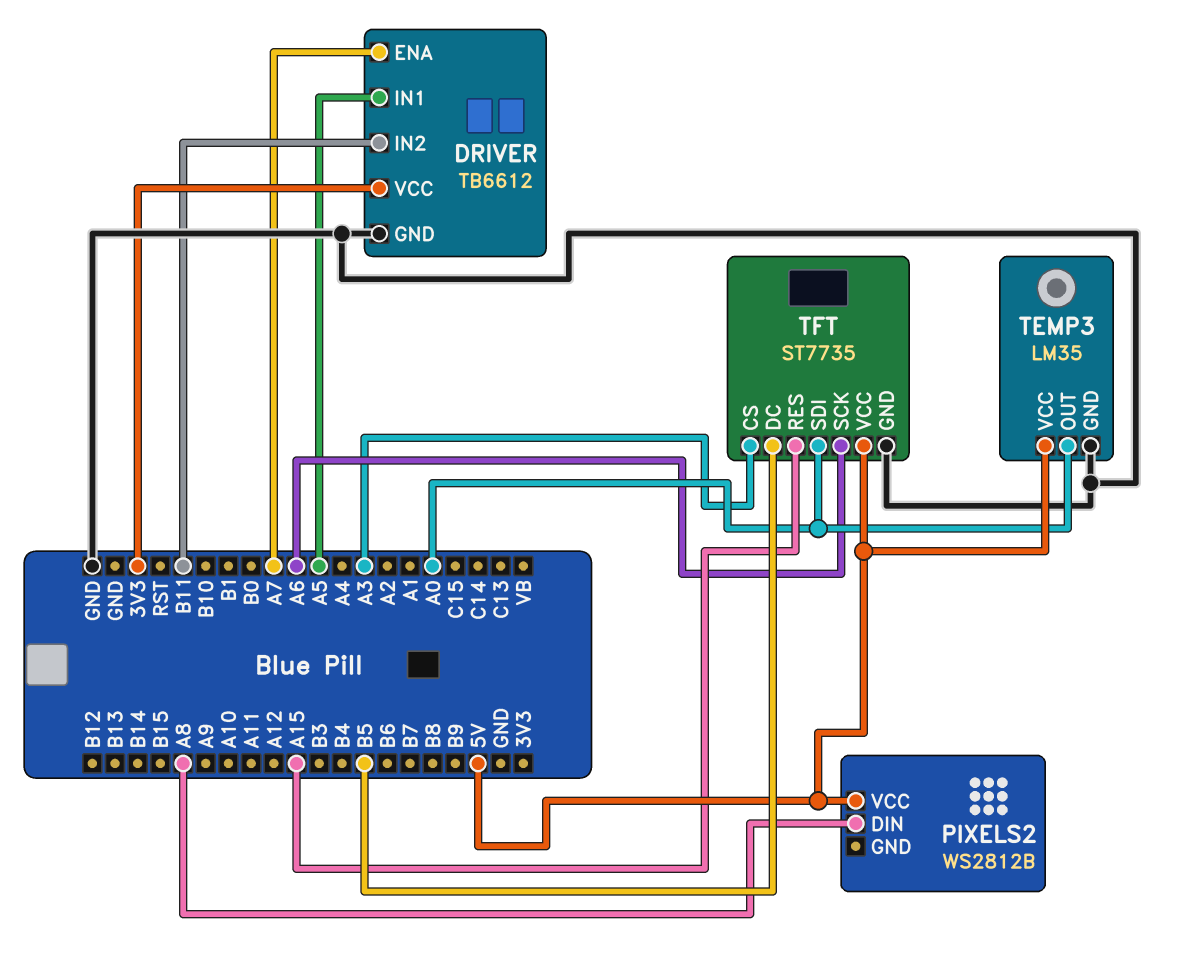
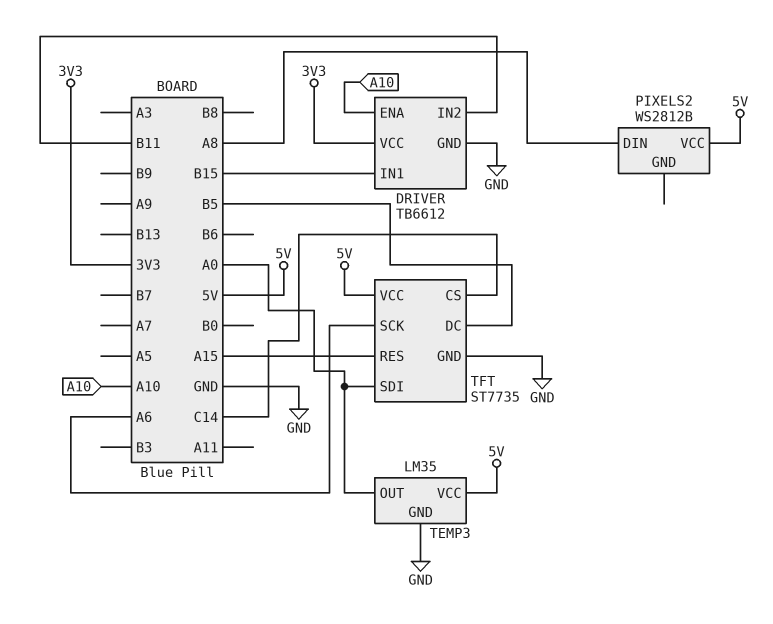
DRIVER pin ENA: A7 -> A10
DRIVER pin IN1: A5 -> B15
TFT pin CS: A3 -> C14

